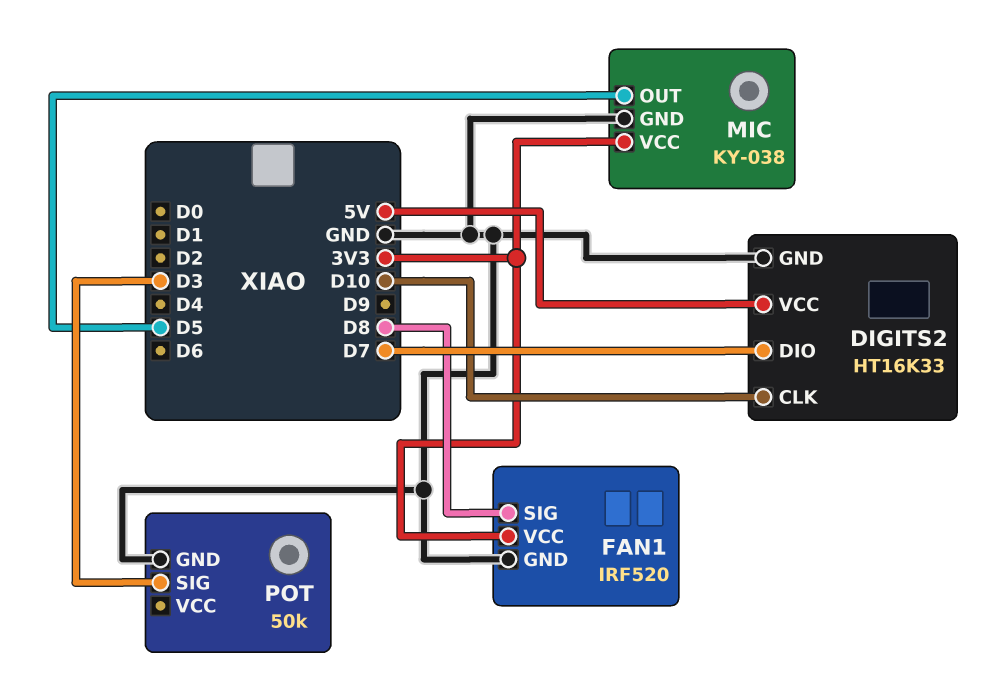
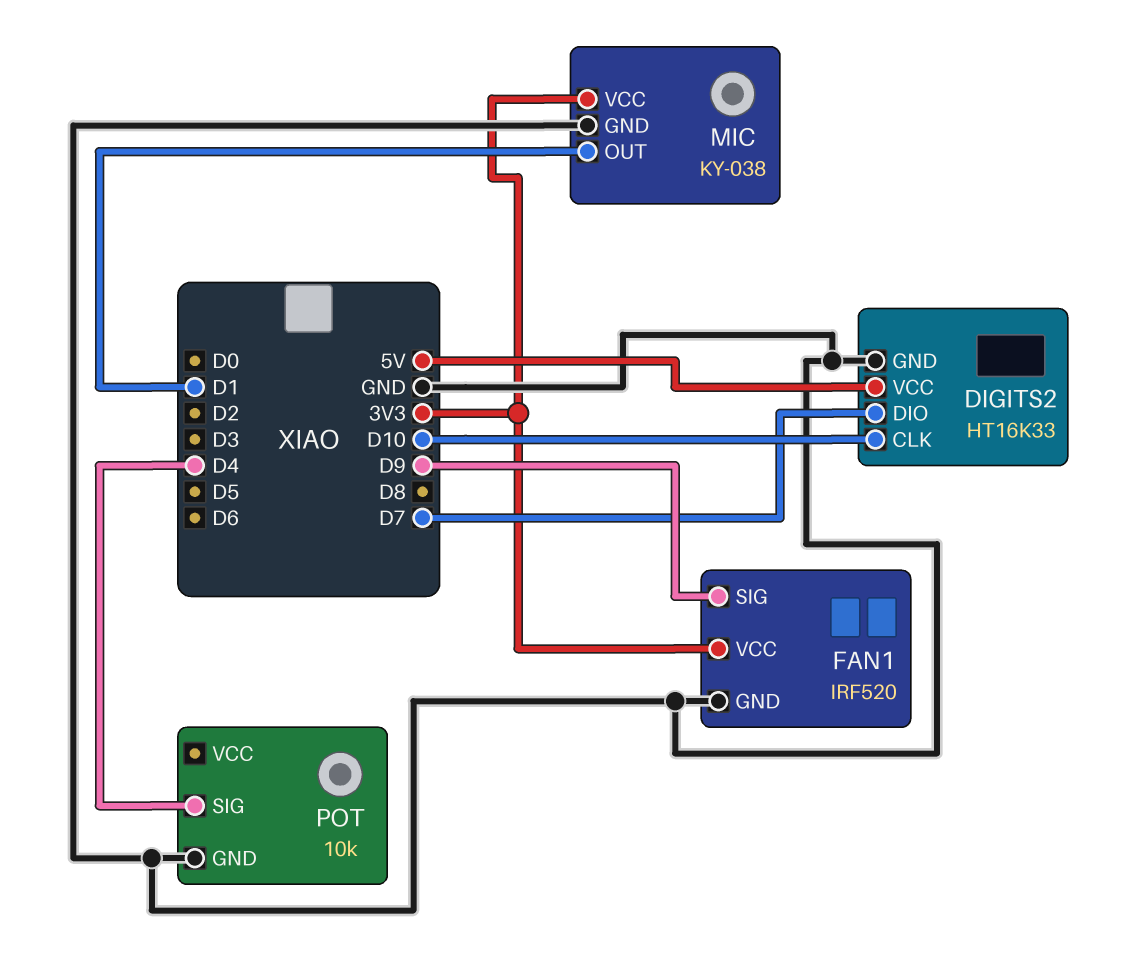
FAN1 pin SIG: D8 -> D9
MIC pin OUT: D5 -> D1
POT: 50k -> 10k
POT pin SIG: D3 -> D4

